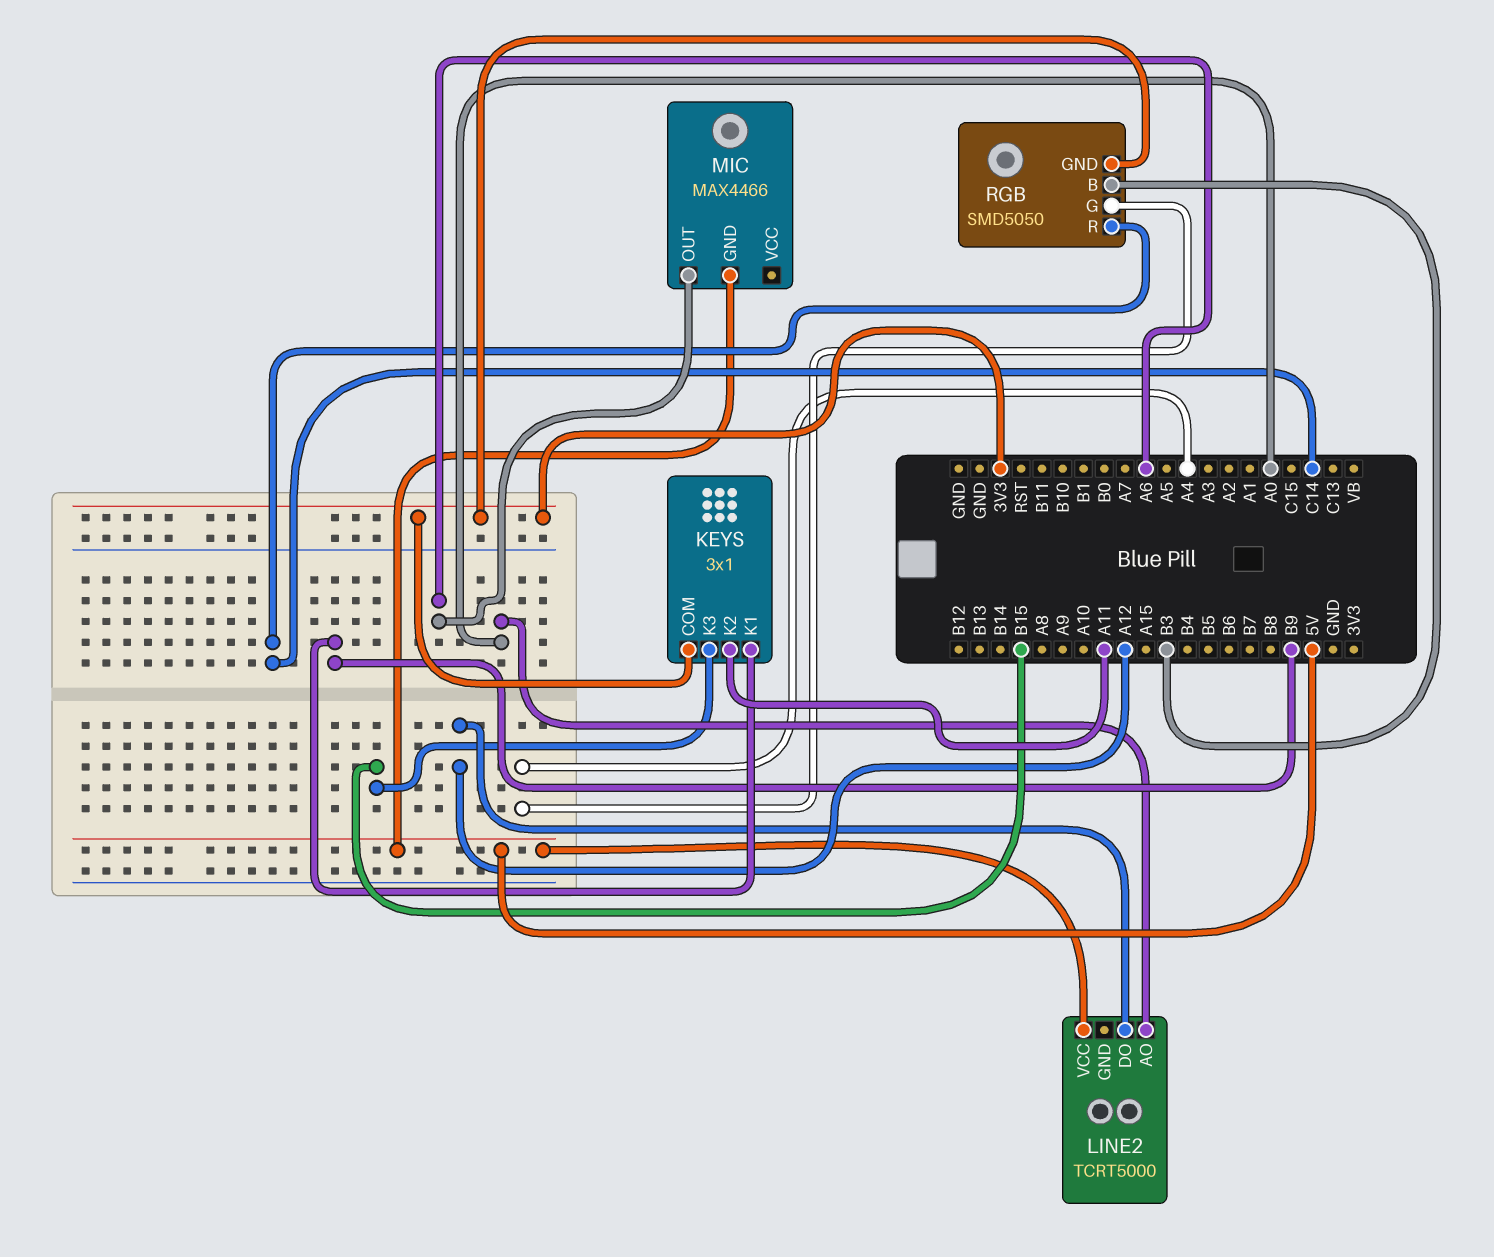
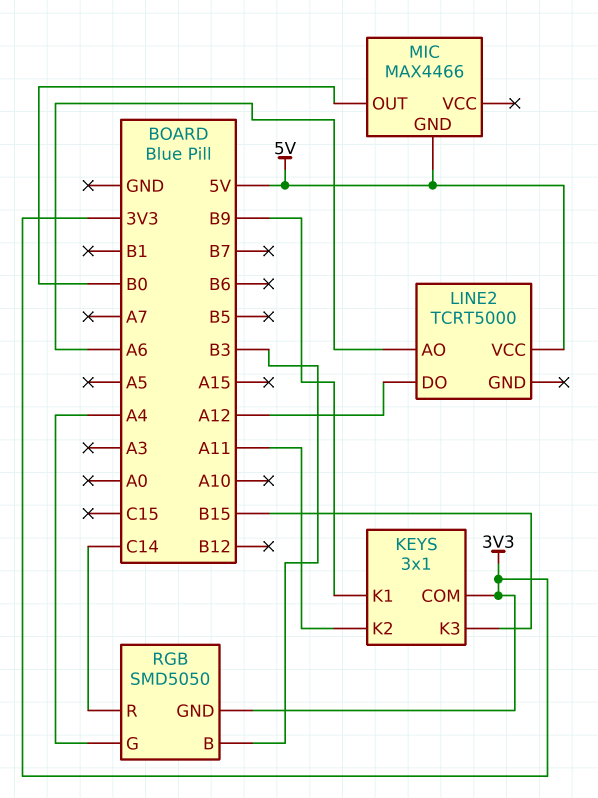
LINE2 pin AO: A0 -> A6
MIC pin OUT: A6 -> B0

